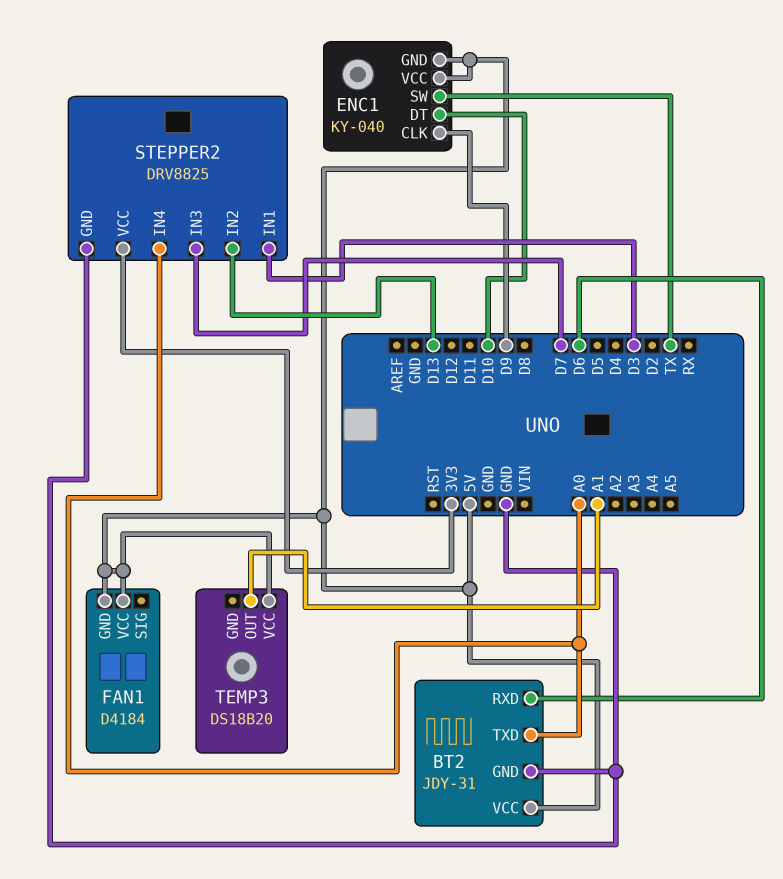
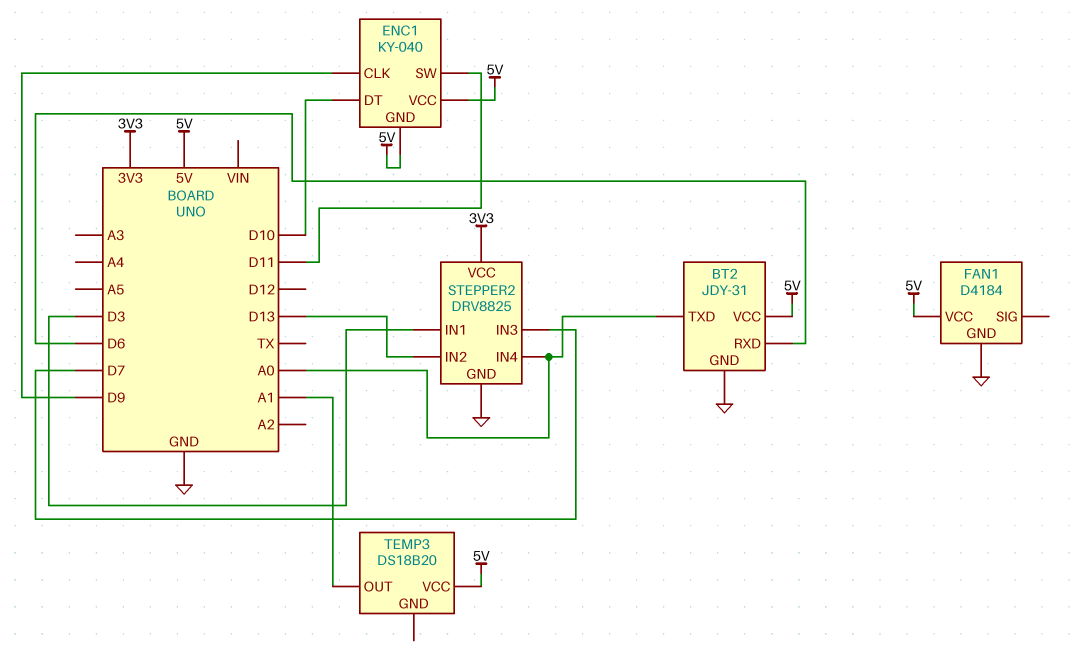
ENC1 pin SW: TX -> D11
FAN1 pin GND: 5V -> GND

